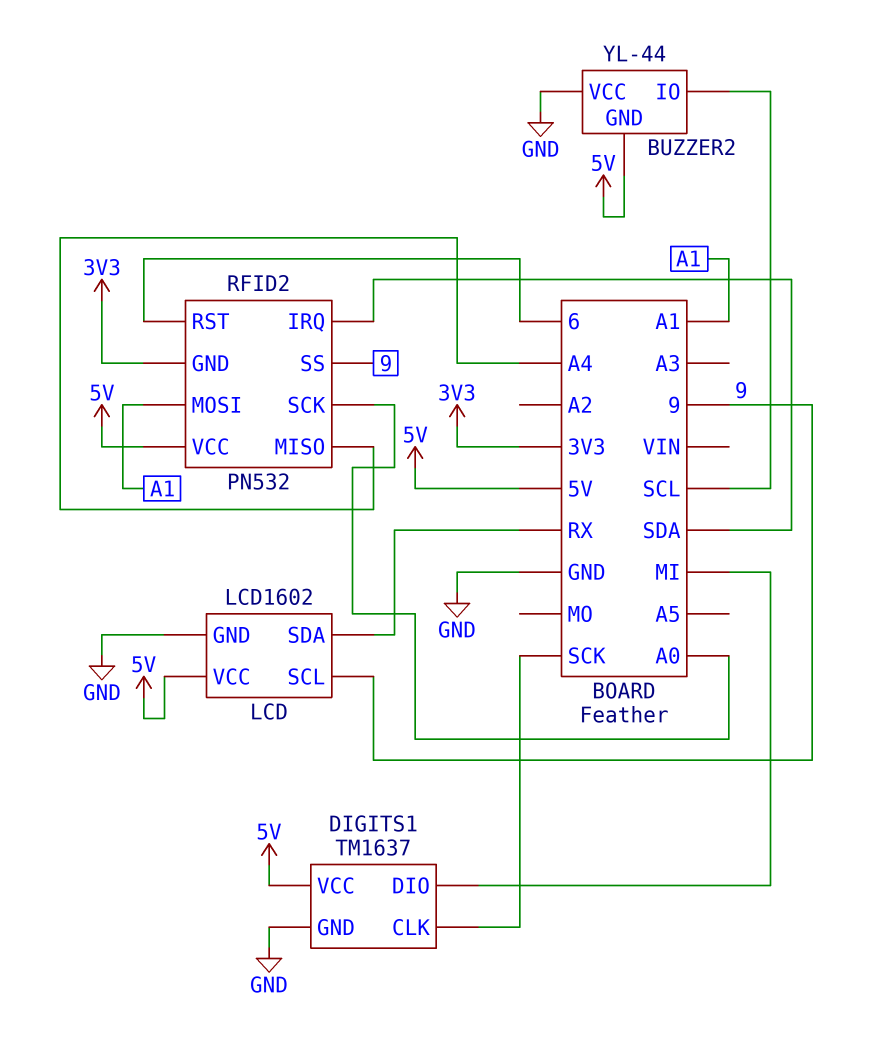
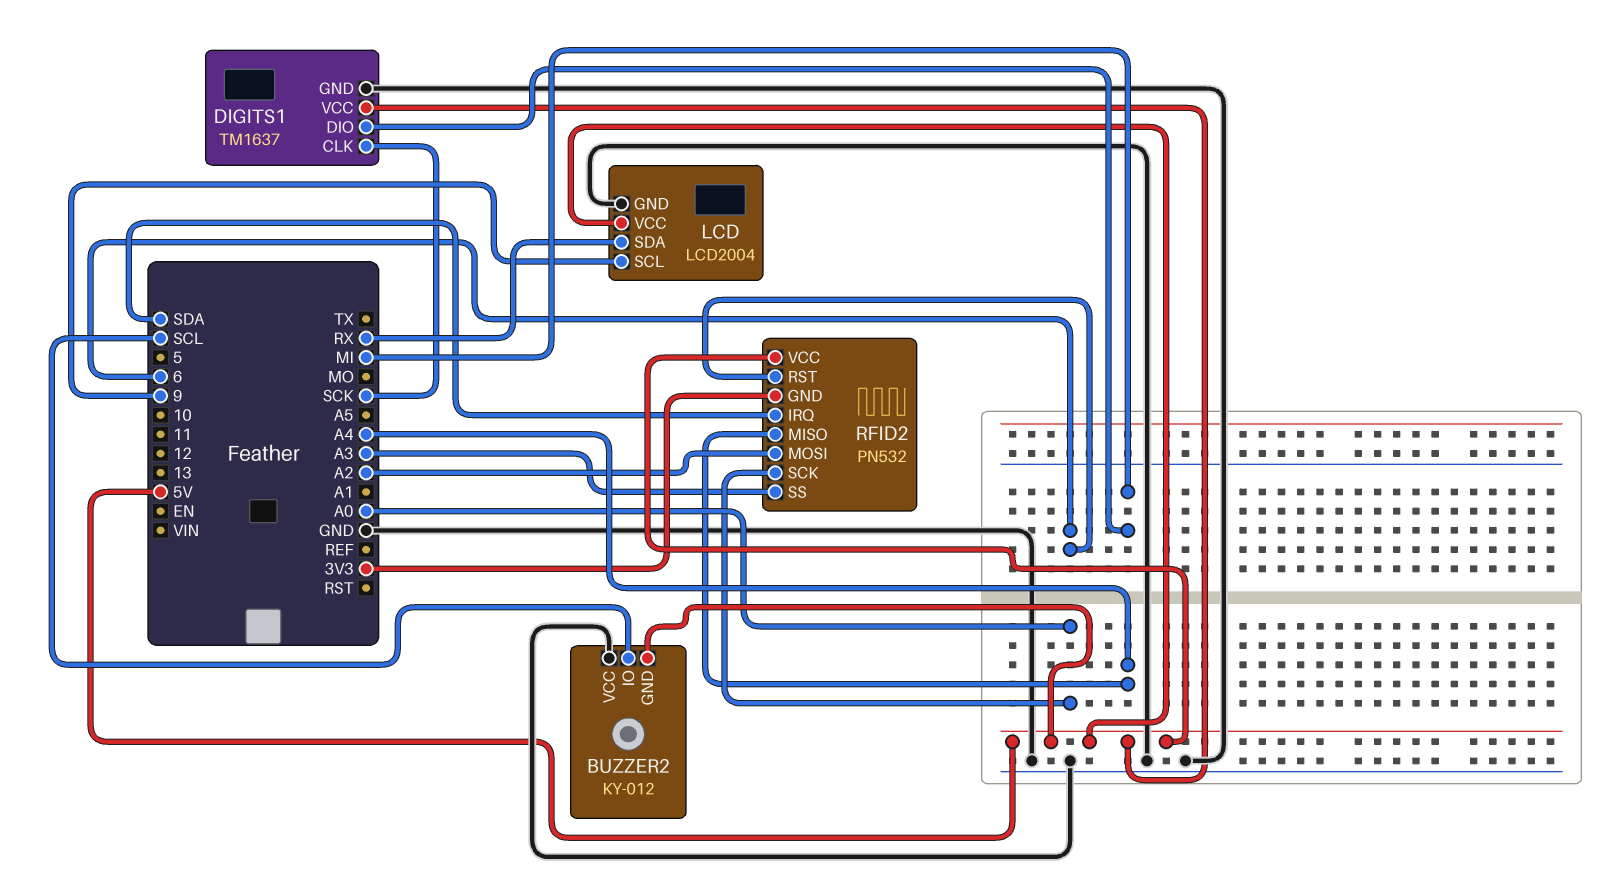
BUZZER2: YL-44 -> KY-012
LCD: LCD1602 -> LCD2004
RFID2 pin MOSI: A1 -> A2
RFID2 pin SS: 9 -> A3

